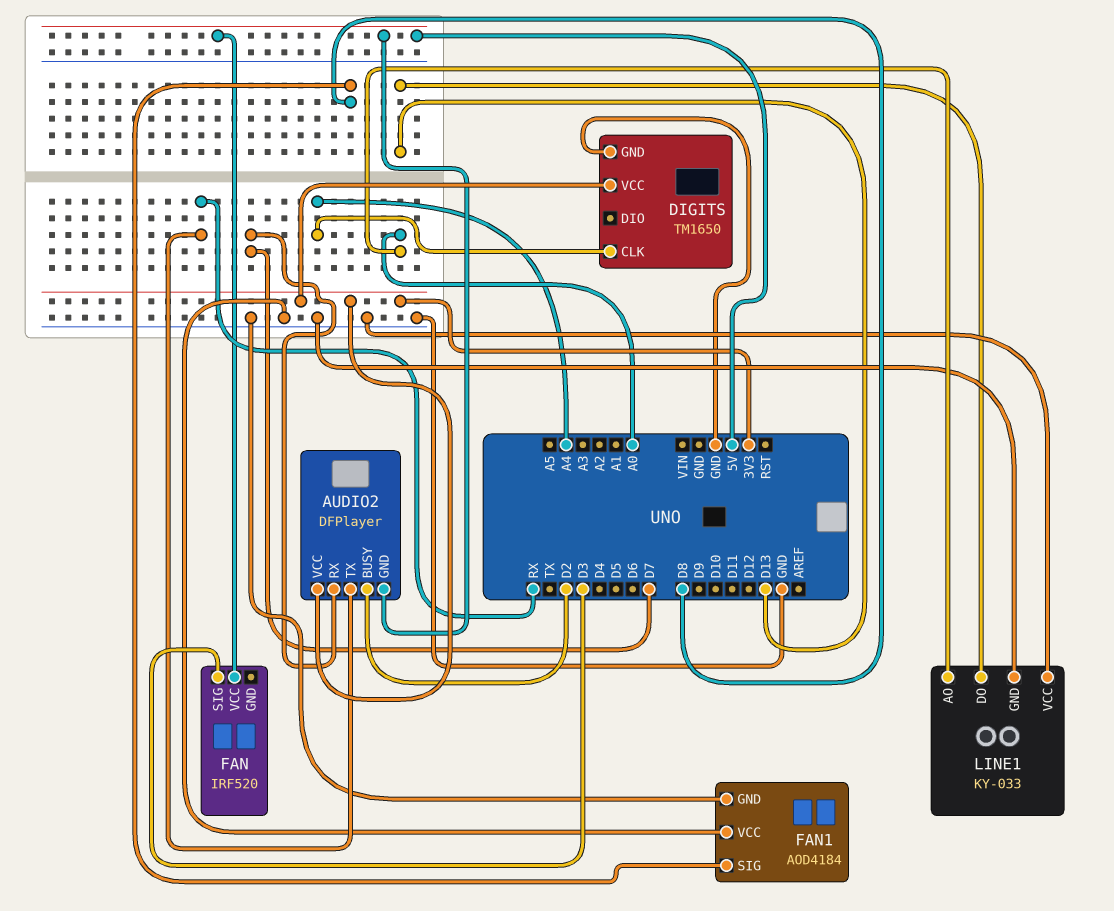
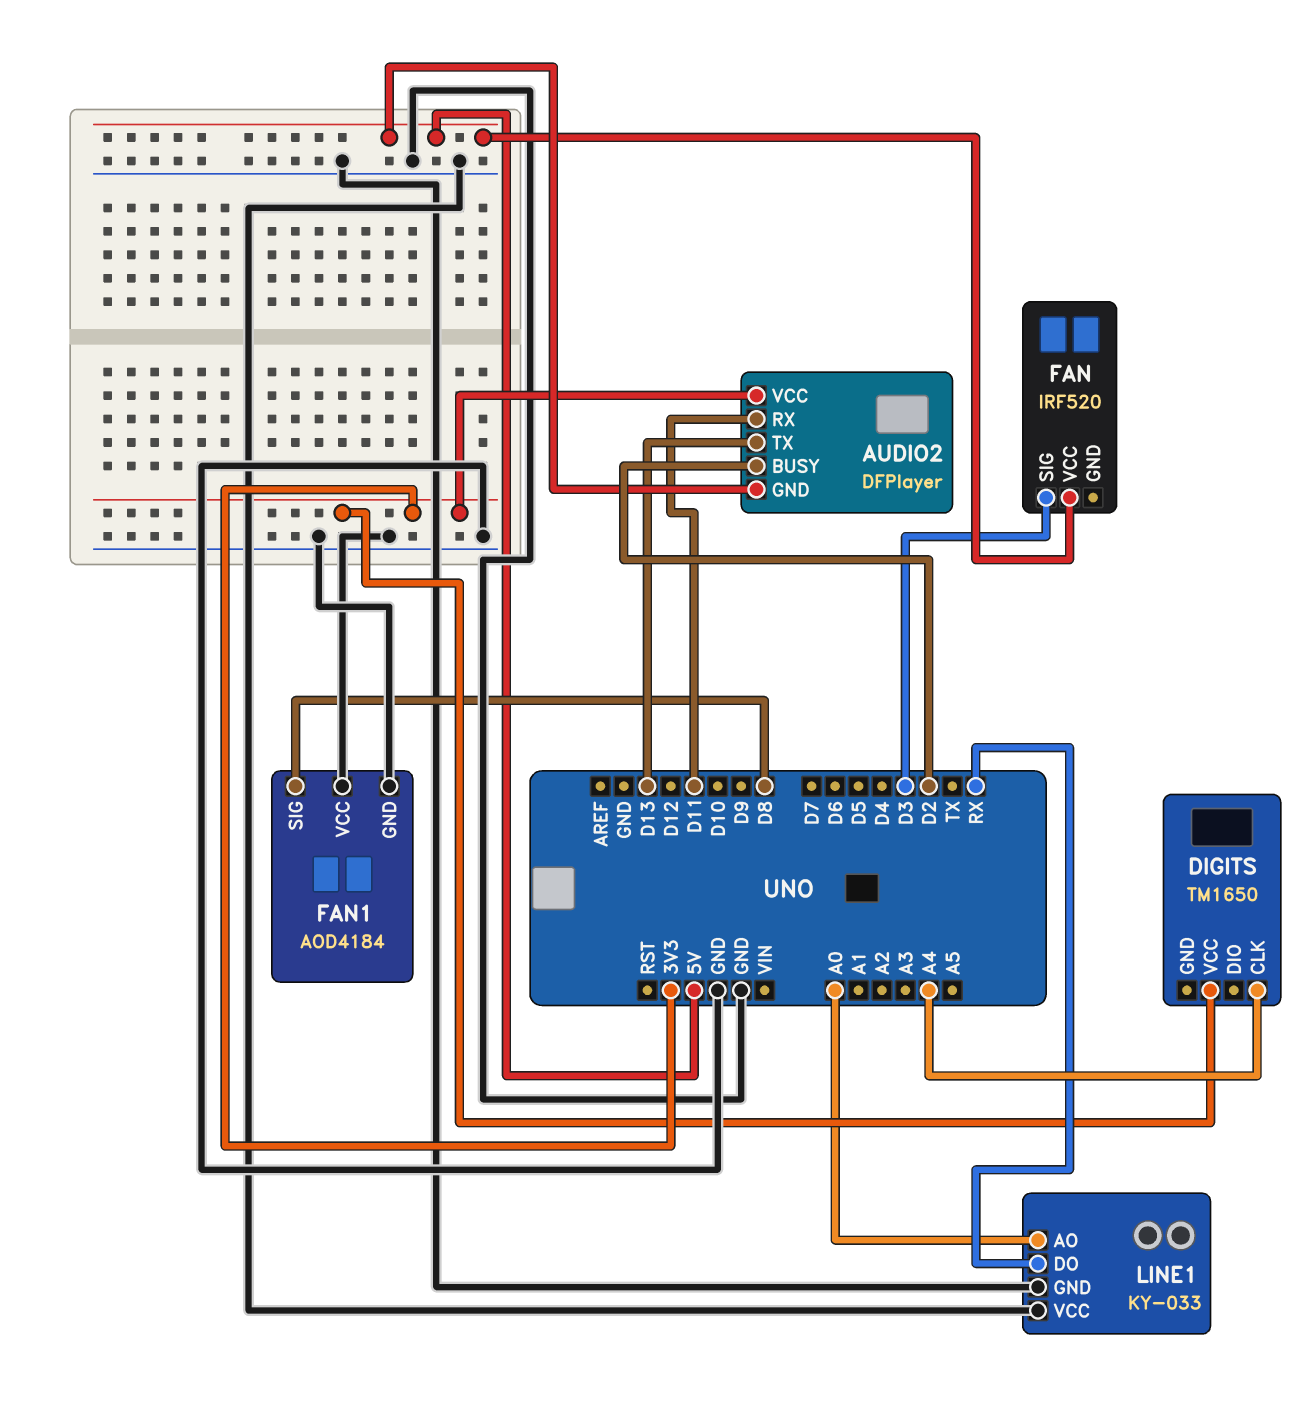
AUDIO2 pin RX: D7 -> D11
AUDIO2 pin TX: RX -> D13
DIGITS pin GND: GND -> none
LINE1 pin DO: D13 -> RX

